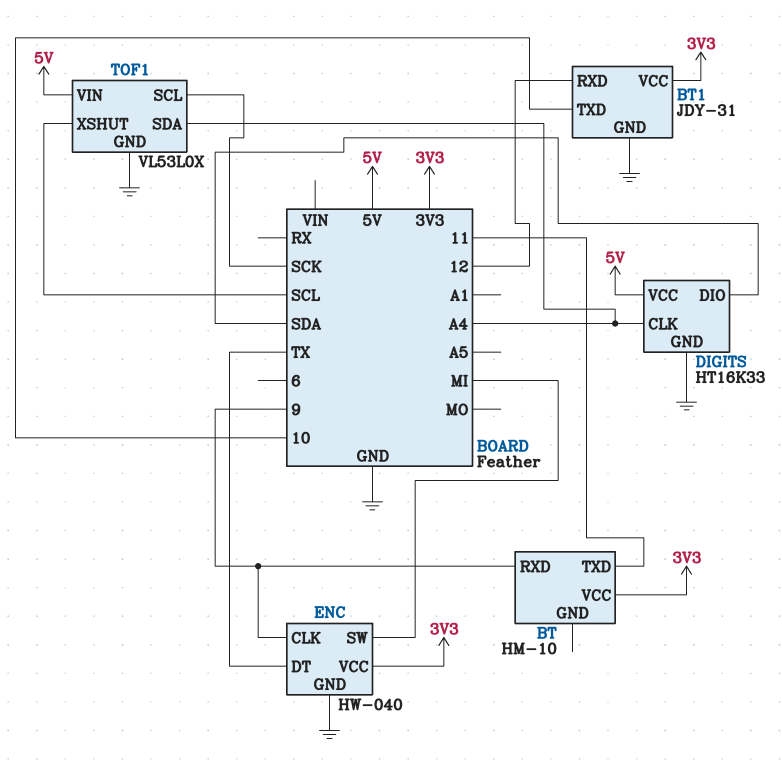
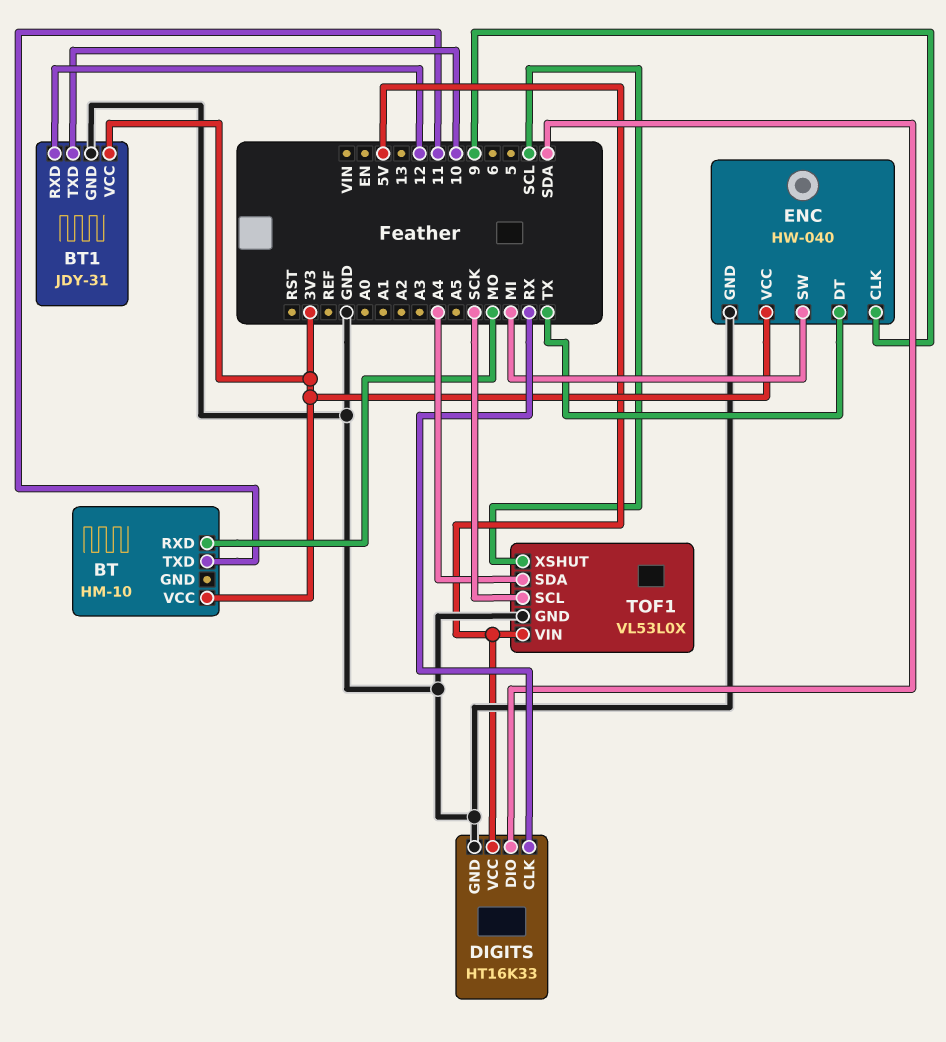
BT pin RXD: 9 -> MO
DIGITS pin CLK: A4 -> RX

